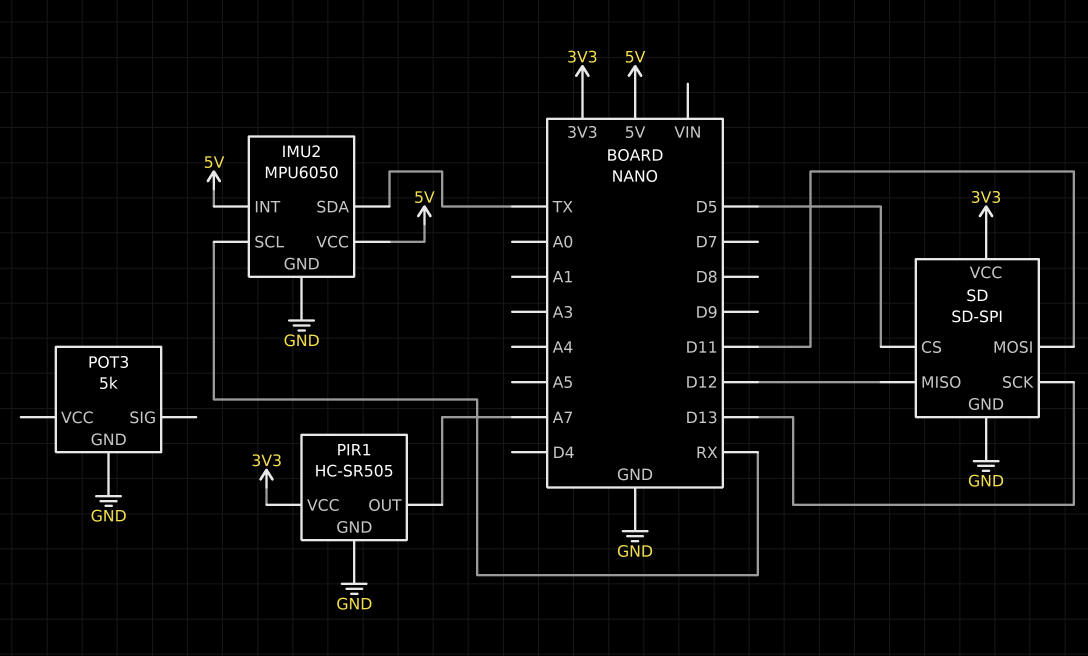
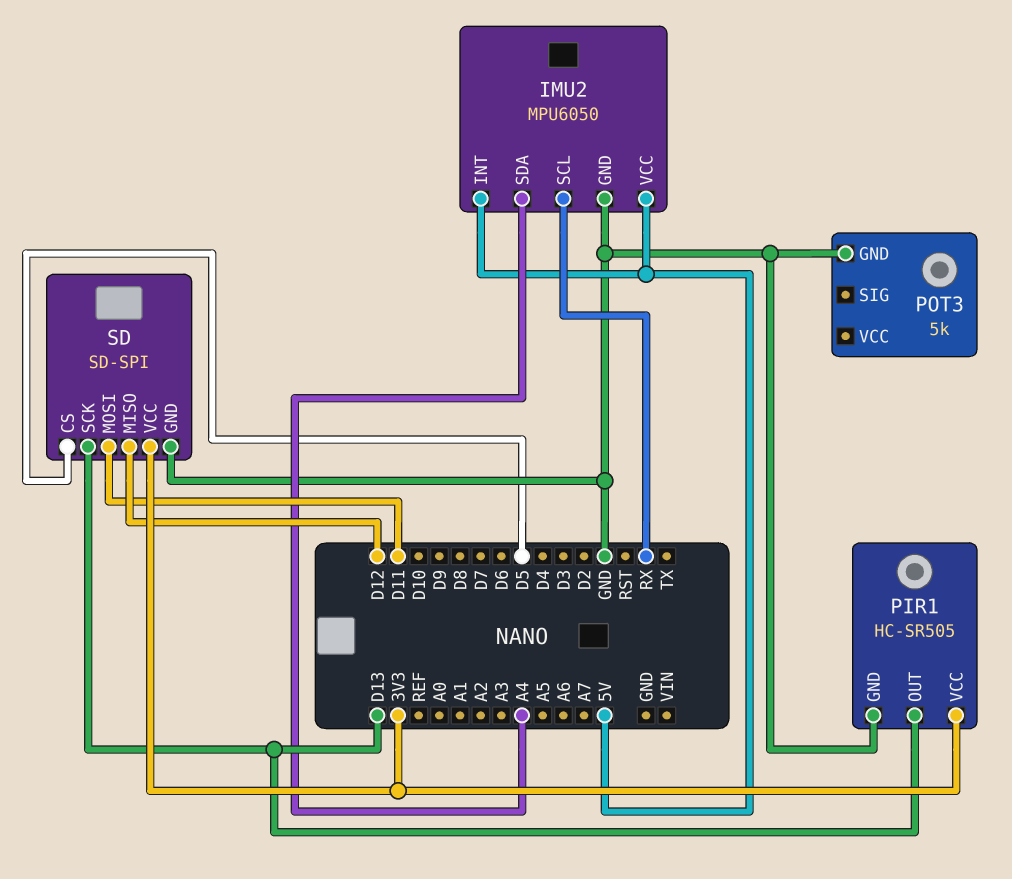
IMU2 pin SDA: TX -> A4
PIR1 pin OUT: A7 -> D13

